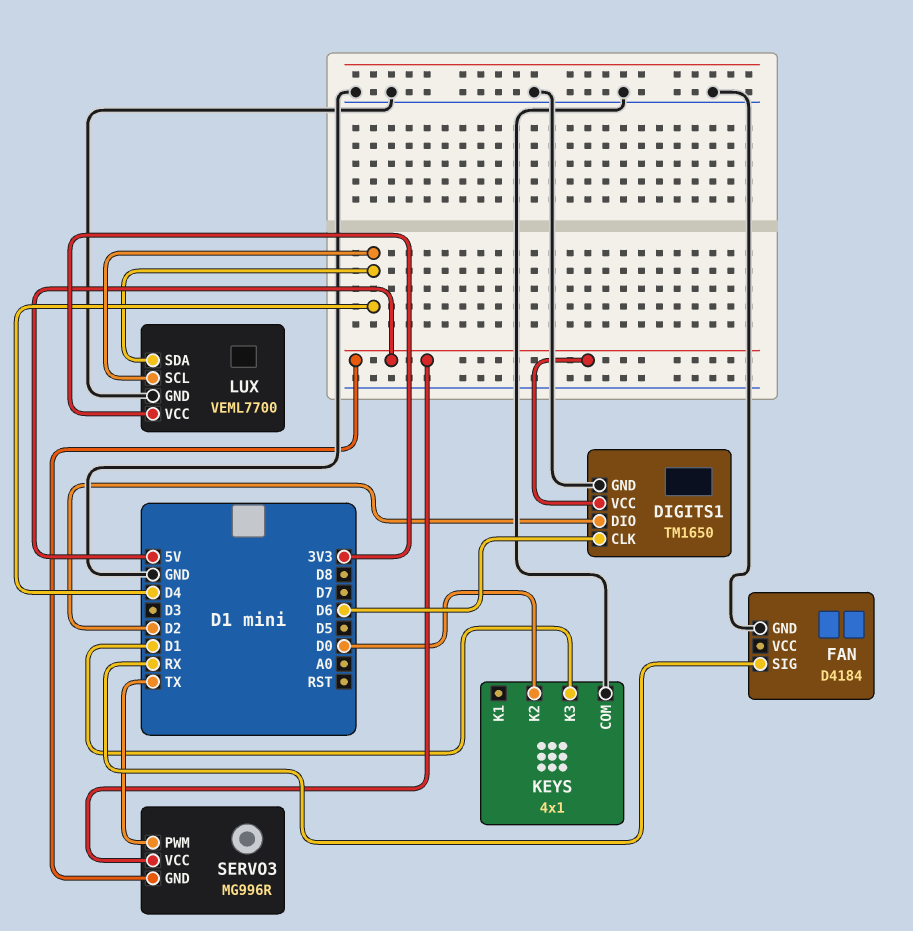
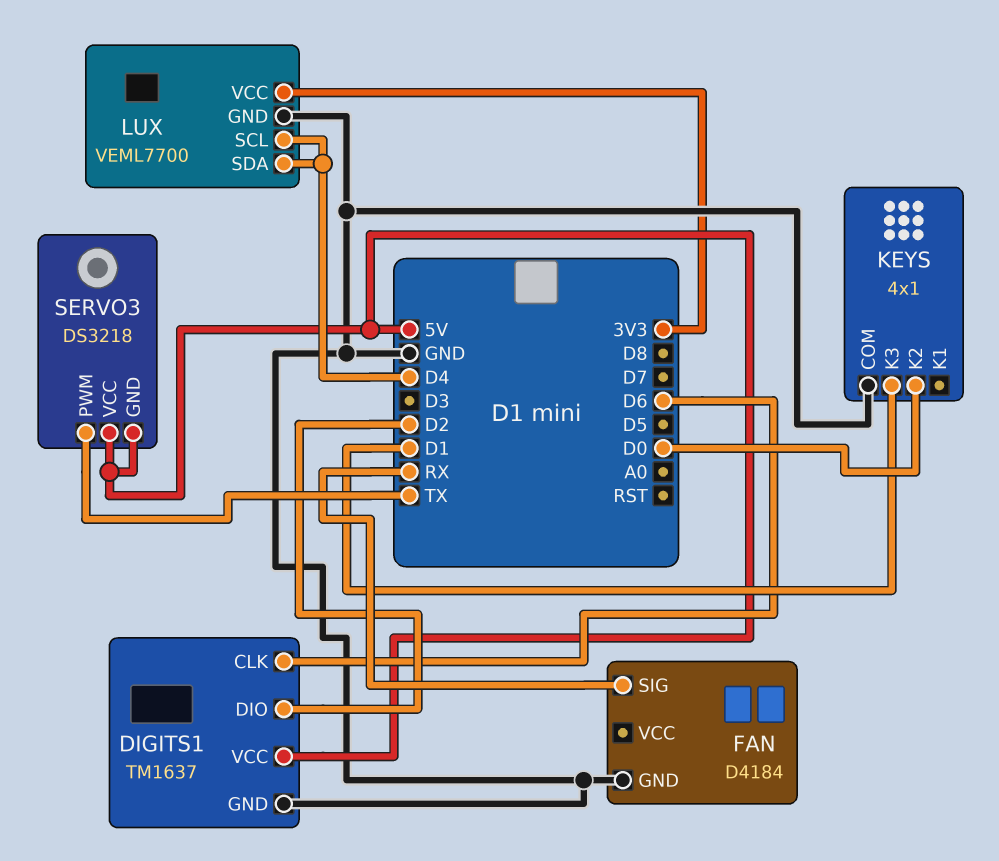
DIGITS1: TM1650 -> TM1637
SERVO3: MG996R -> DS3218

